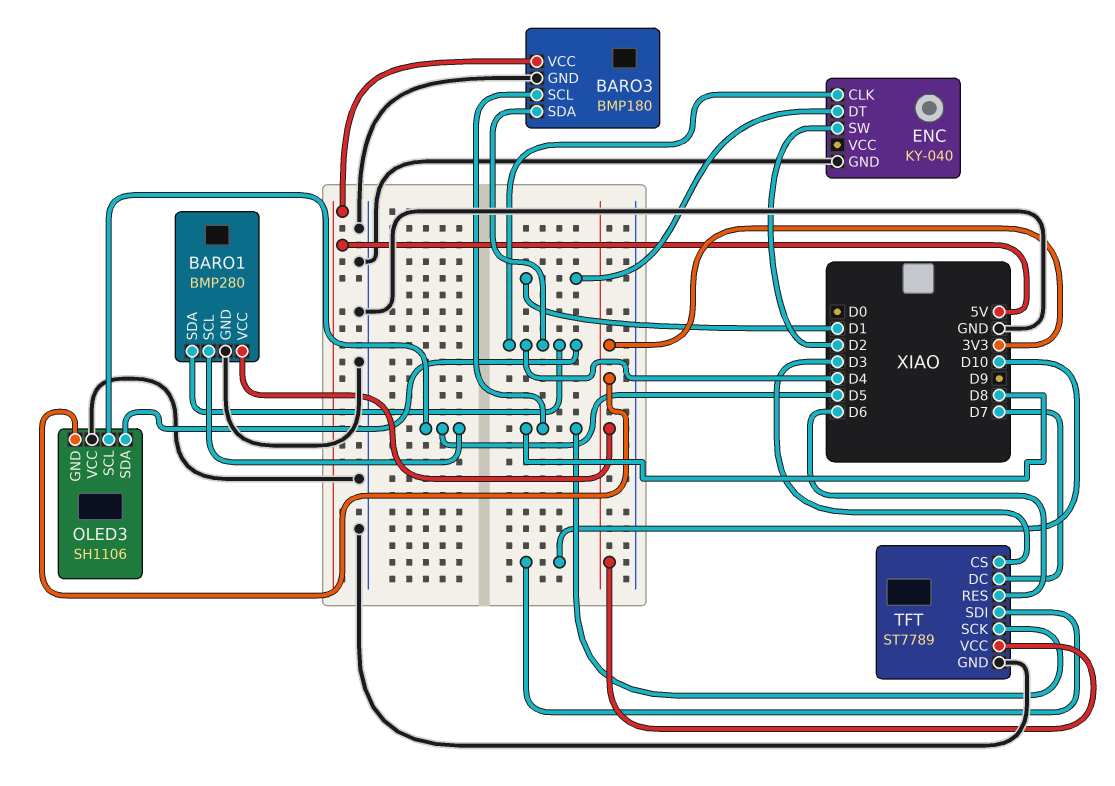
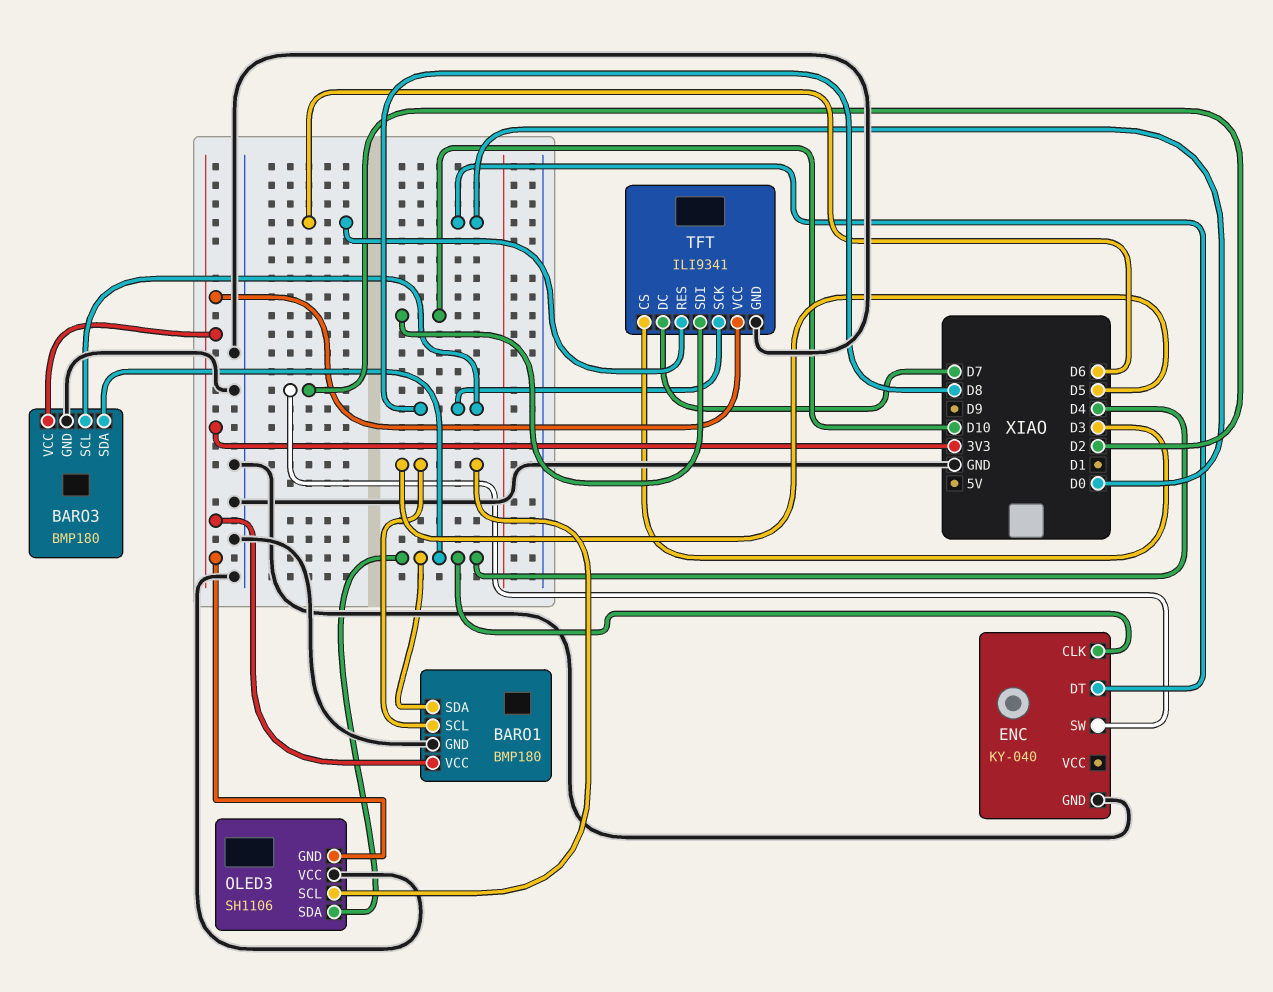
BARO1: BMP280 -> BMP180
BARO3 pin VCC: 5V -> 3V3
ENC pin DT: D1 -> D0
TFT: ST7789 -> ILI9341

